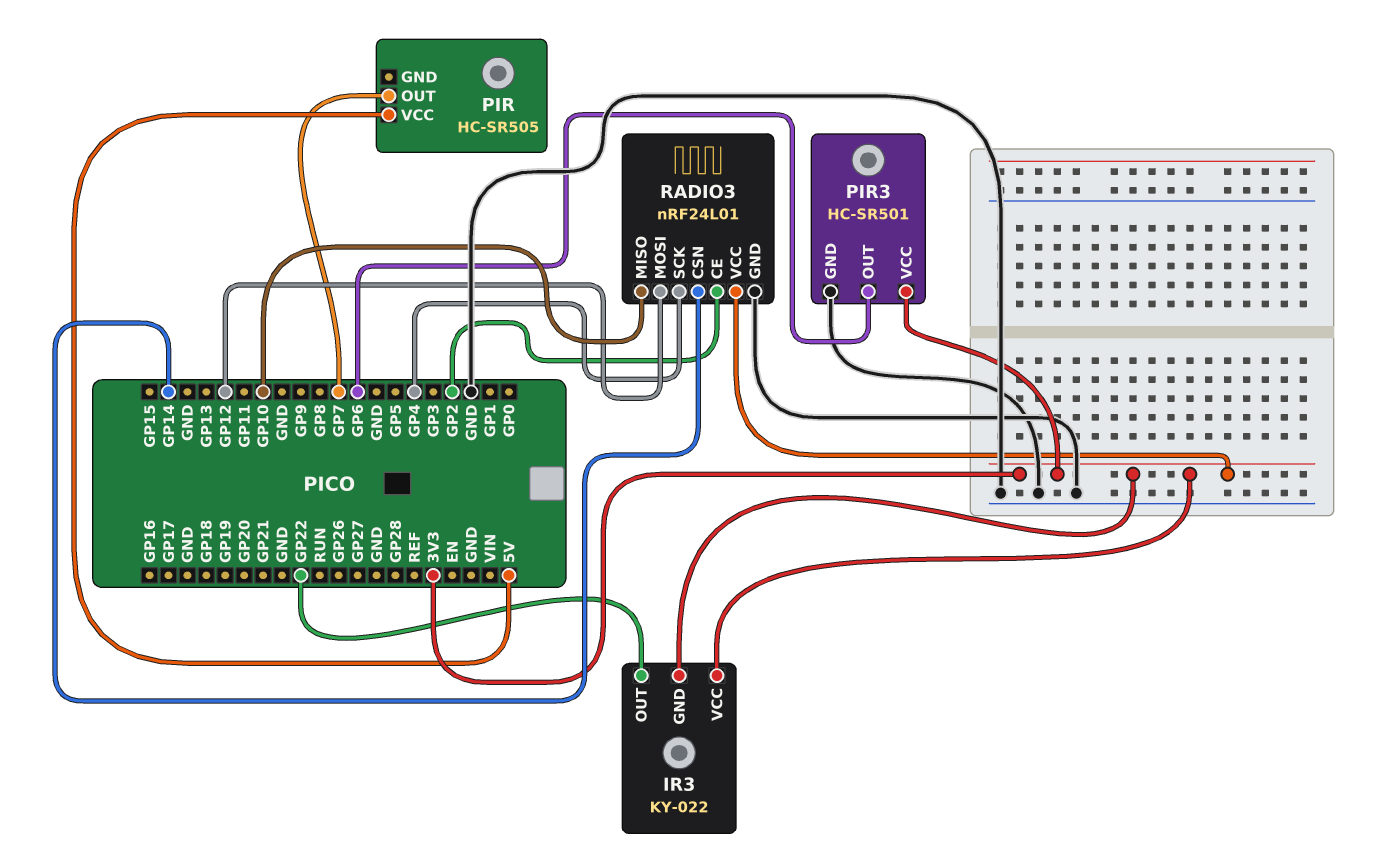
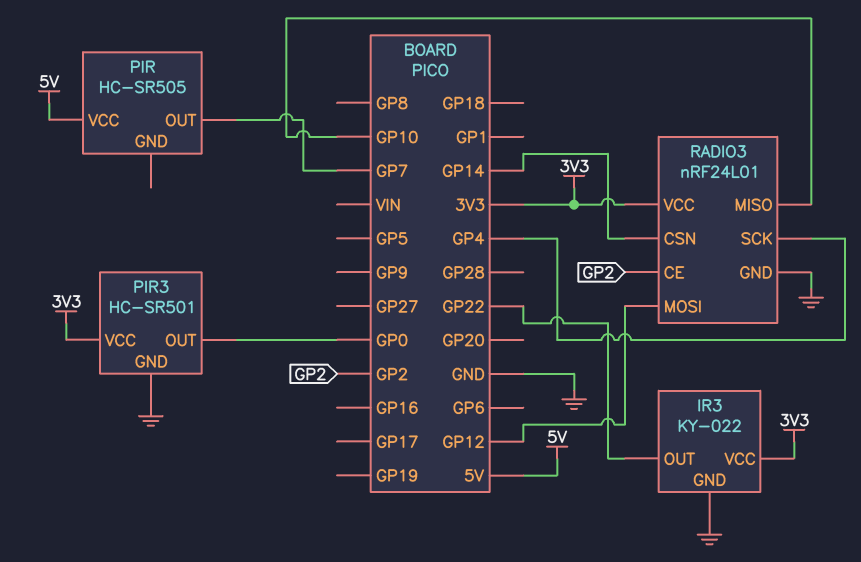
IR3 pin GND: 3V3 -> GND
PIR3 pin OUT: GP6 -> GP0

